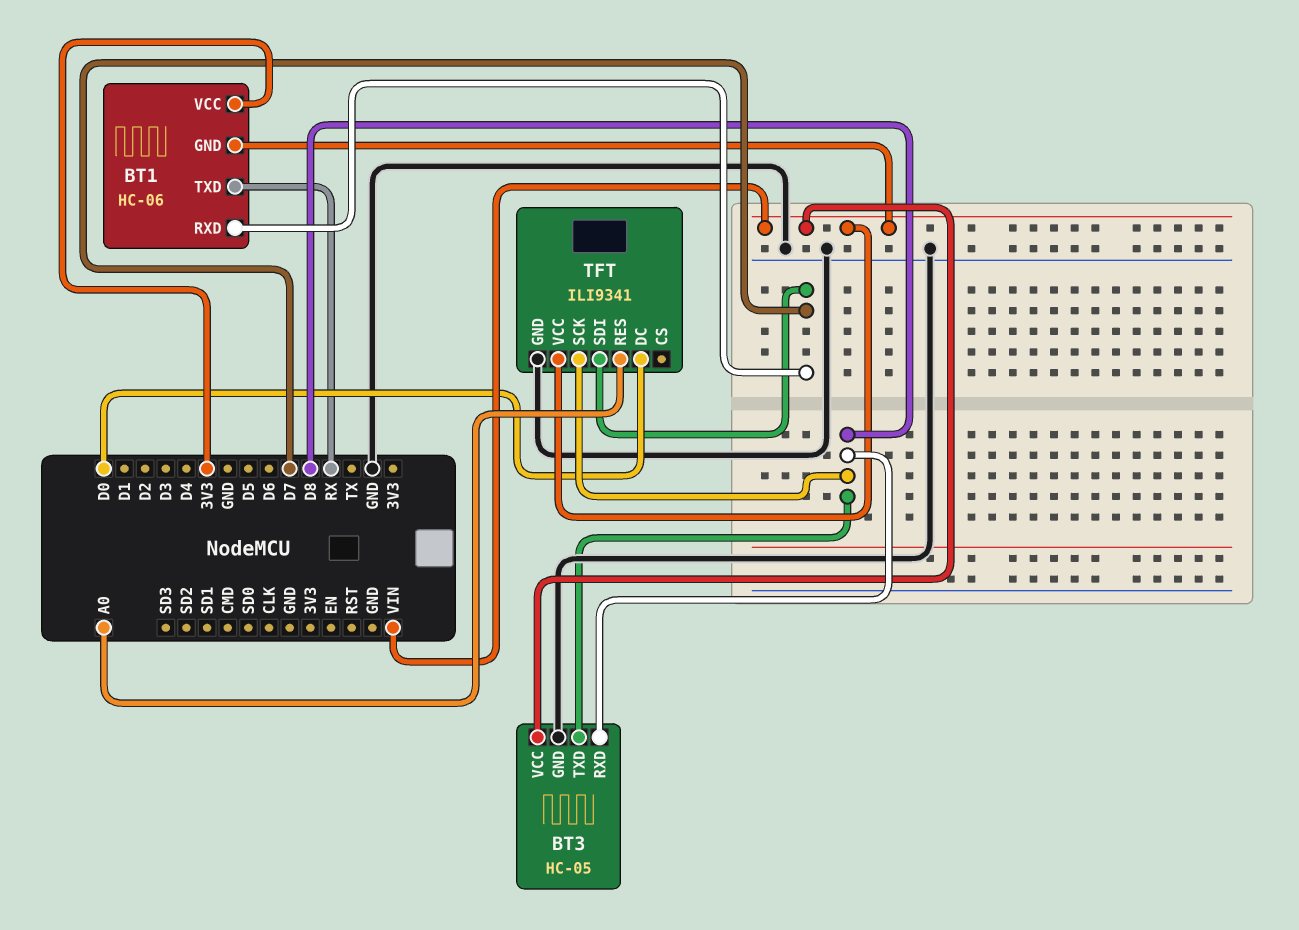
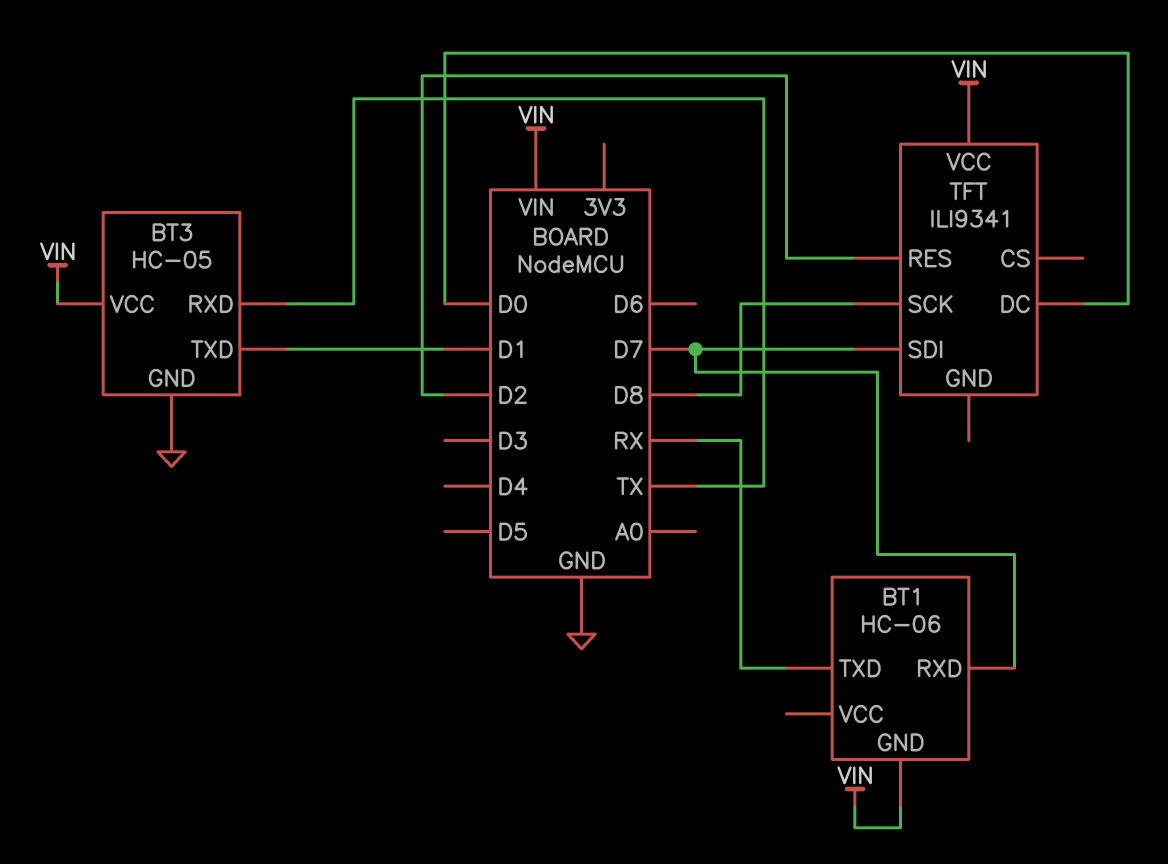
BT1 pin VCC: 3V3 -> none
BT3 pin RXD: D8 -> TX
BT3 pin TXD: D8 -> D1
TFT pin GND: GND -> none
TFT pin RES: A0 -> D2

